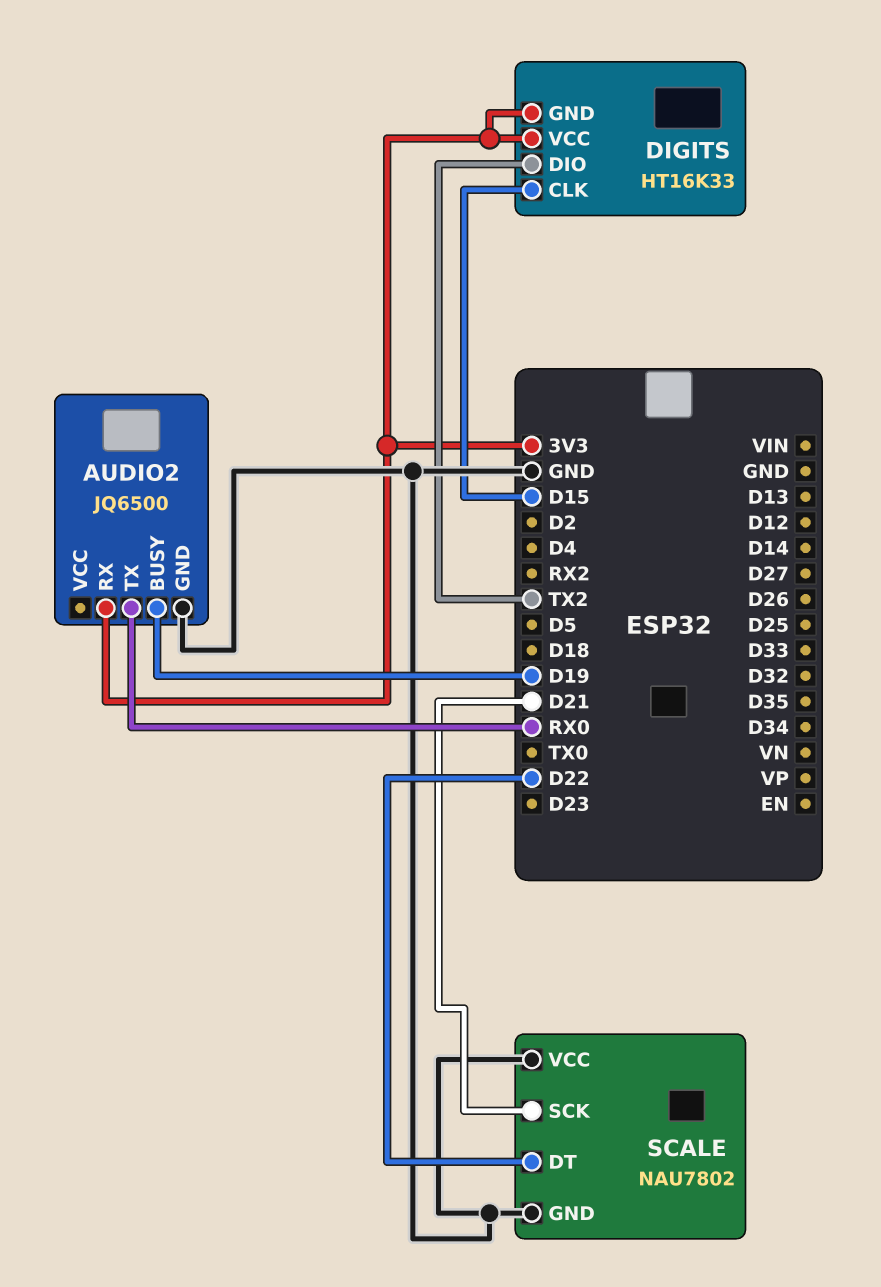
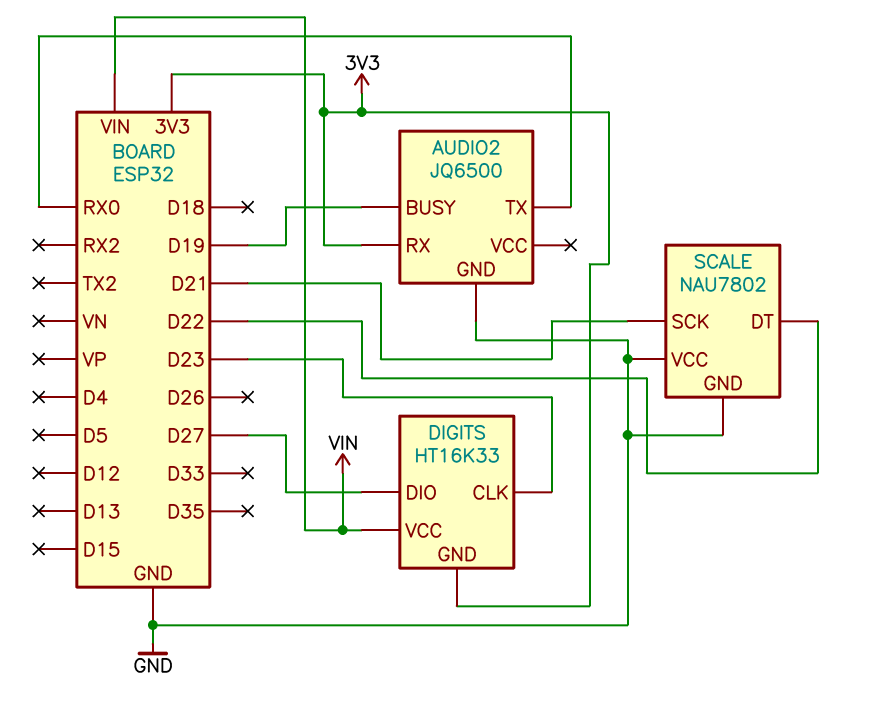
DIGITS pin CLK: D15 -> D23
DIGITS pin DIO: TX2 -> D27
DIGITS pin VCC: 3V3 -> VIN

